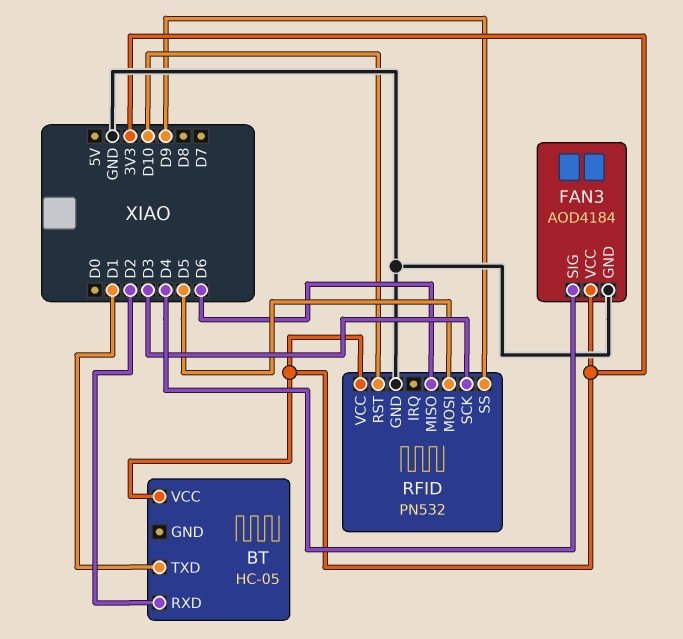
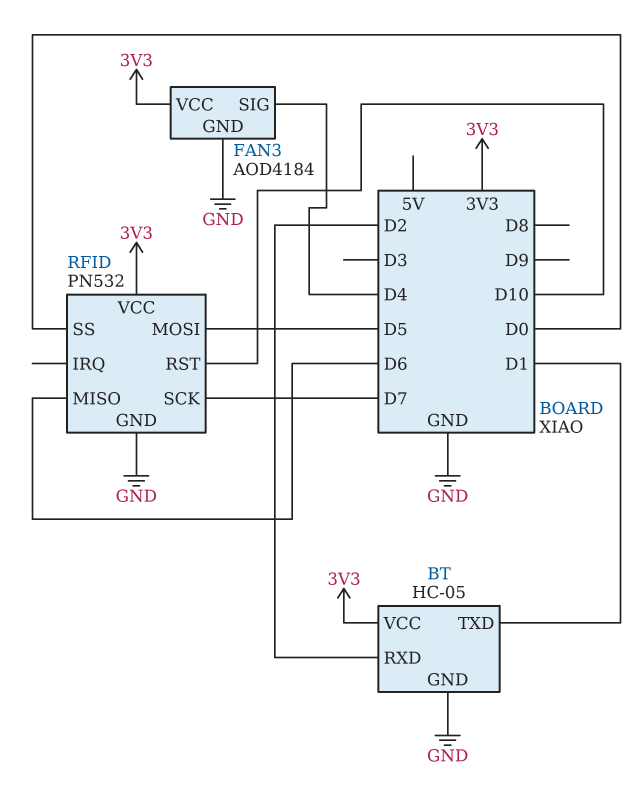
BT pin GND: none -> GND
RFID pin SCK: D3 -> D7
RFID pin SS: D9 -> D0

